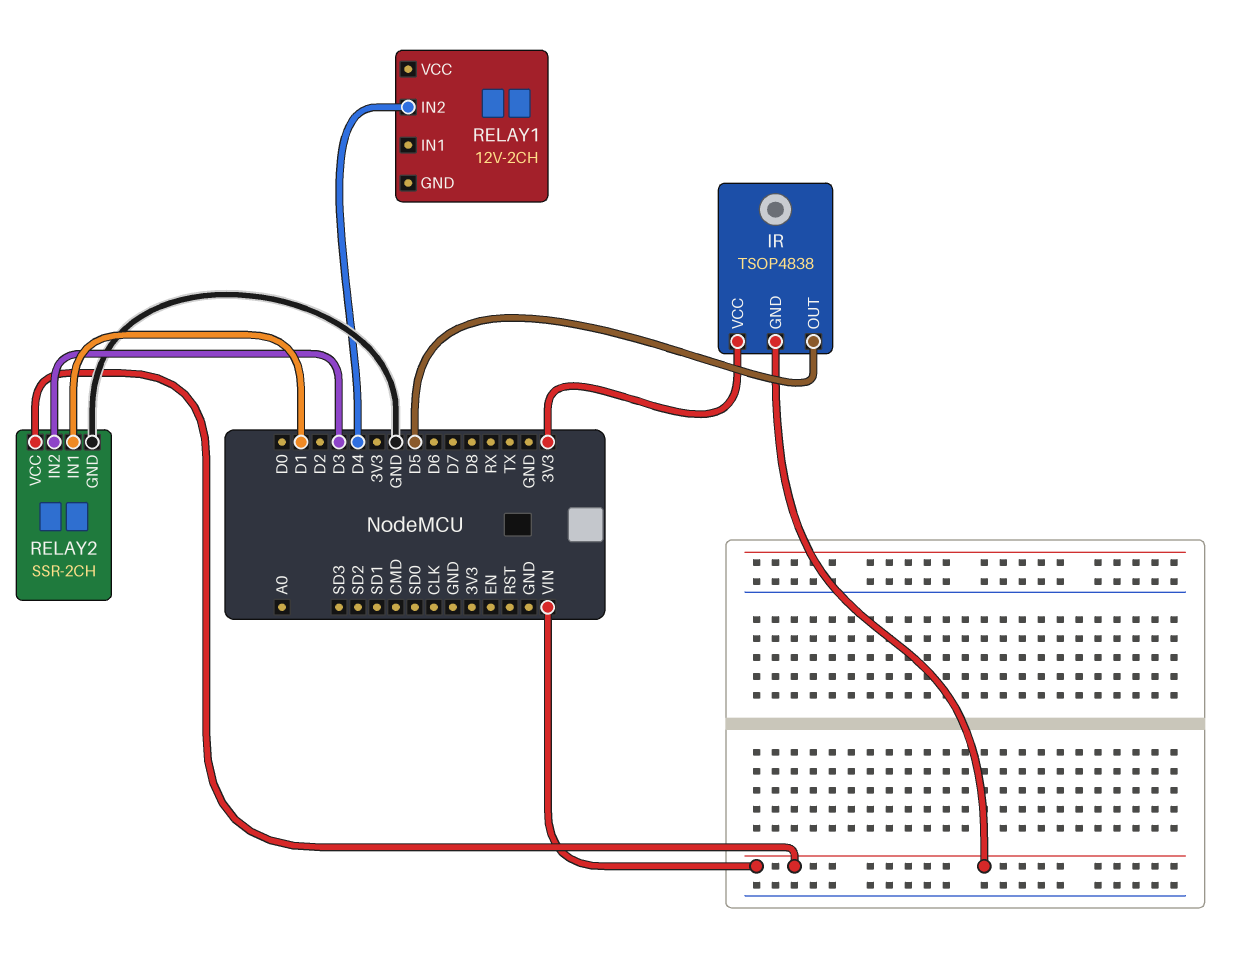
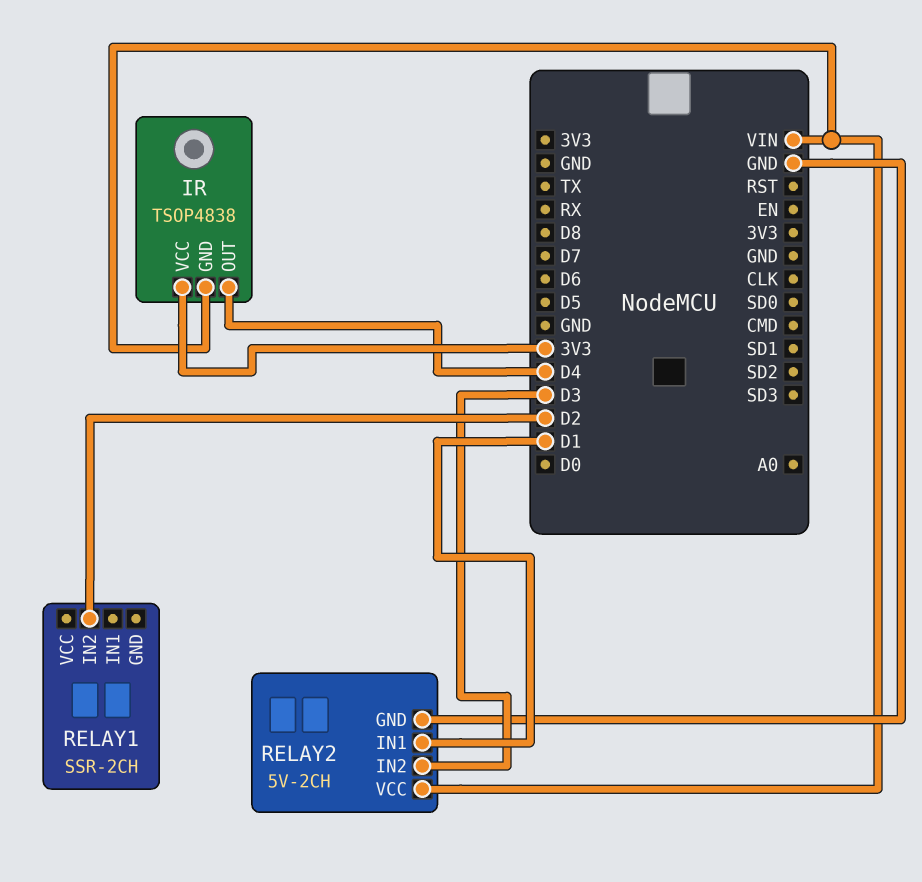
IR pin OUT: D5 -> D4
RELAY1: 12V-2CH -> SSR-2CH
RELAY1 pin IN2: D4 -> D2
RELAY2: SSR-2CH -> 5V-2CH

